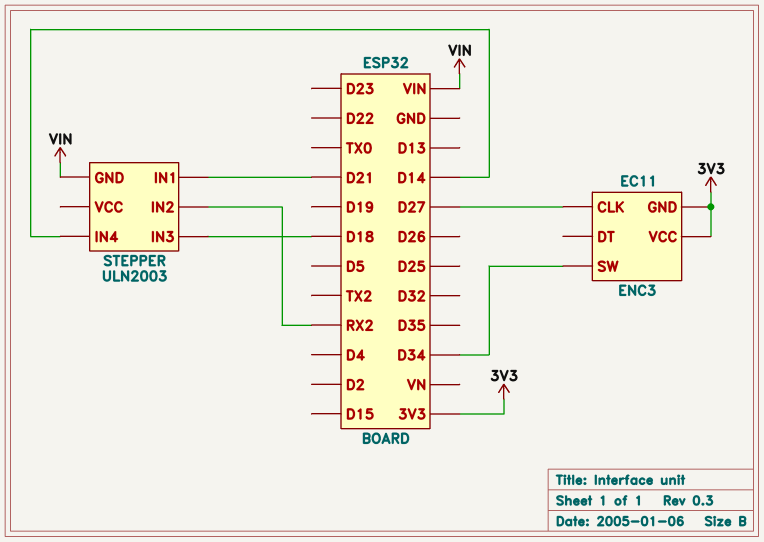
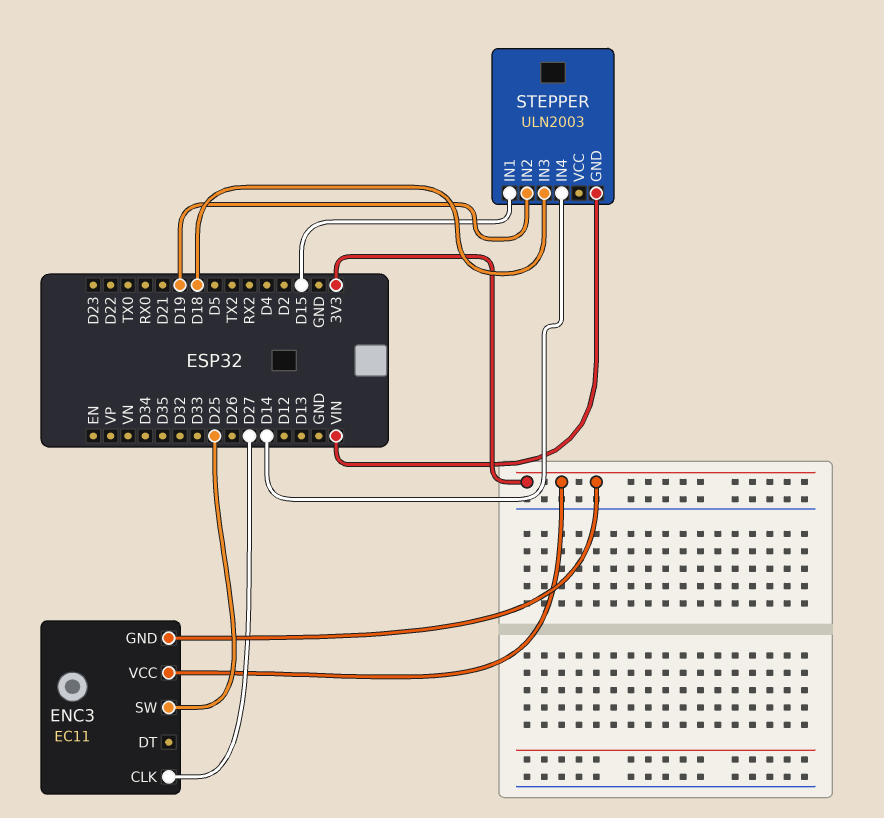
ENC3 pin SW: D34 -> D25
STEPPER pin IN1: D21 -> D15
STEPPER pin IN2: RX2 -> D19

